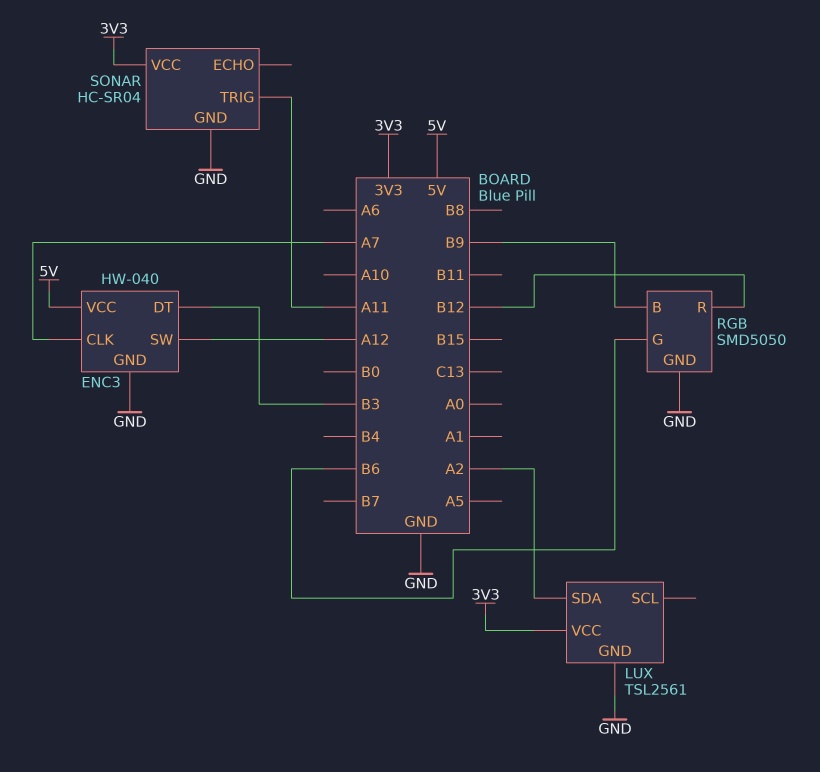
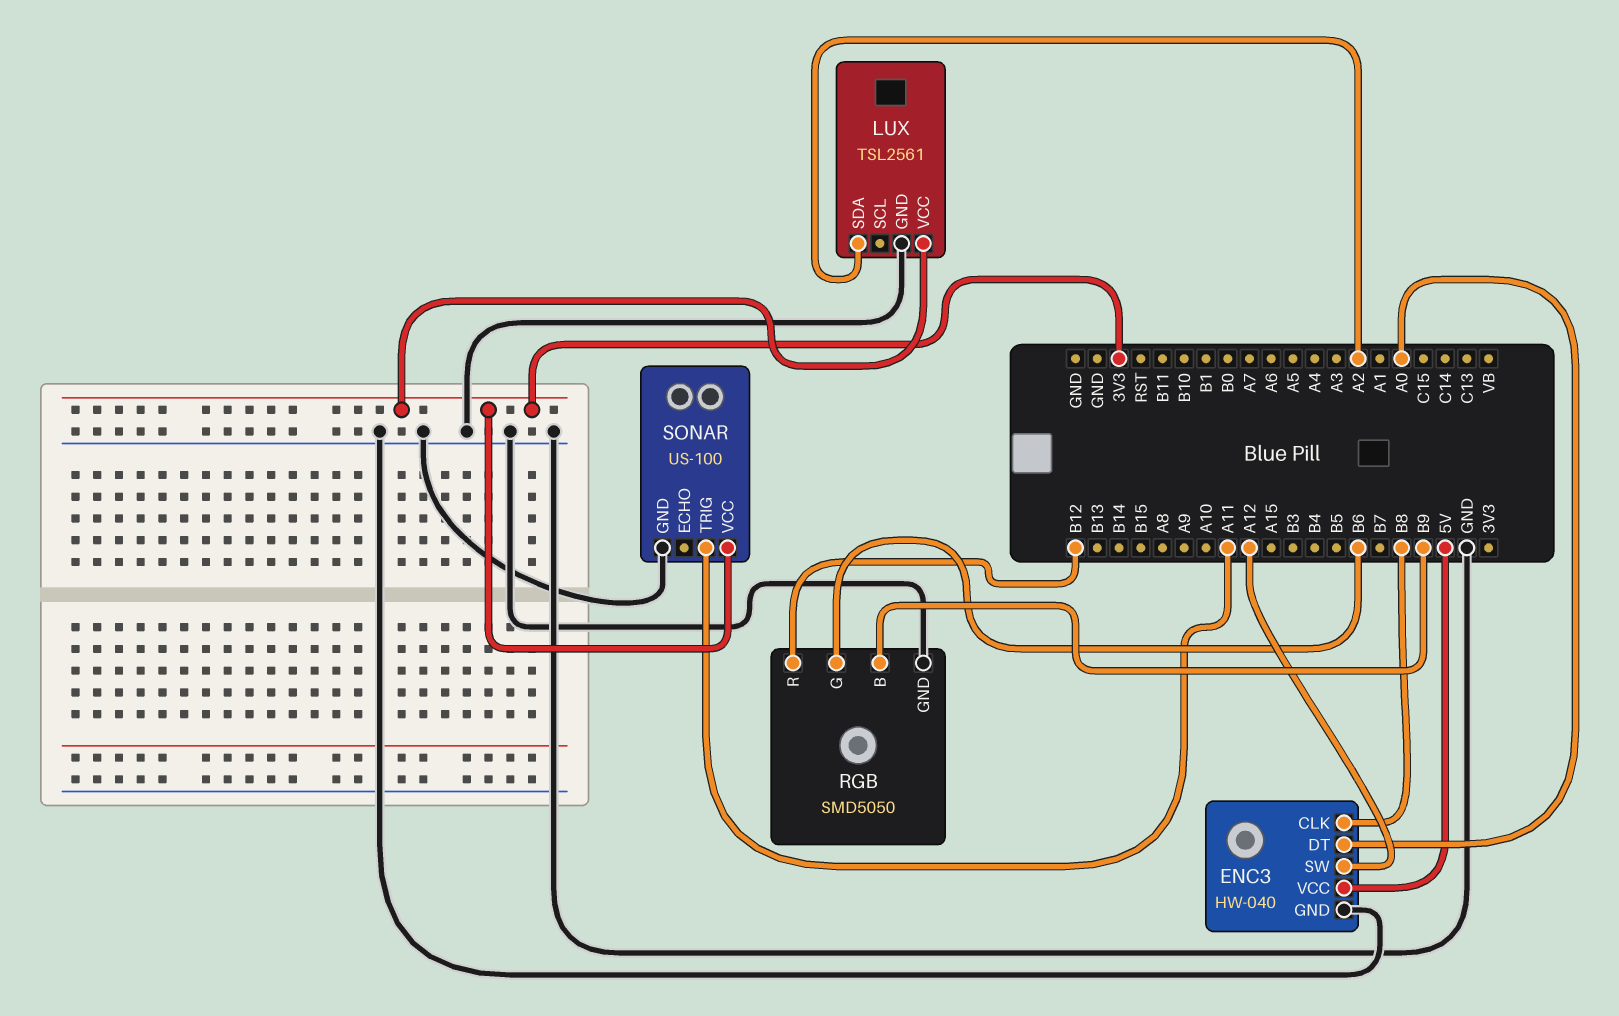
ENC3 pin CLK: A7 -> B8
ENC3 pin DT: B3 -> A0
SONAR: HC-SR04 -> US-100

